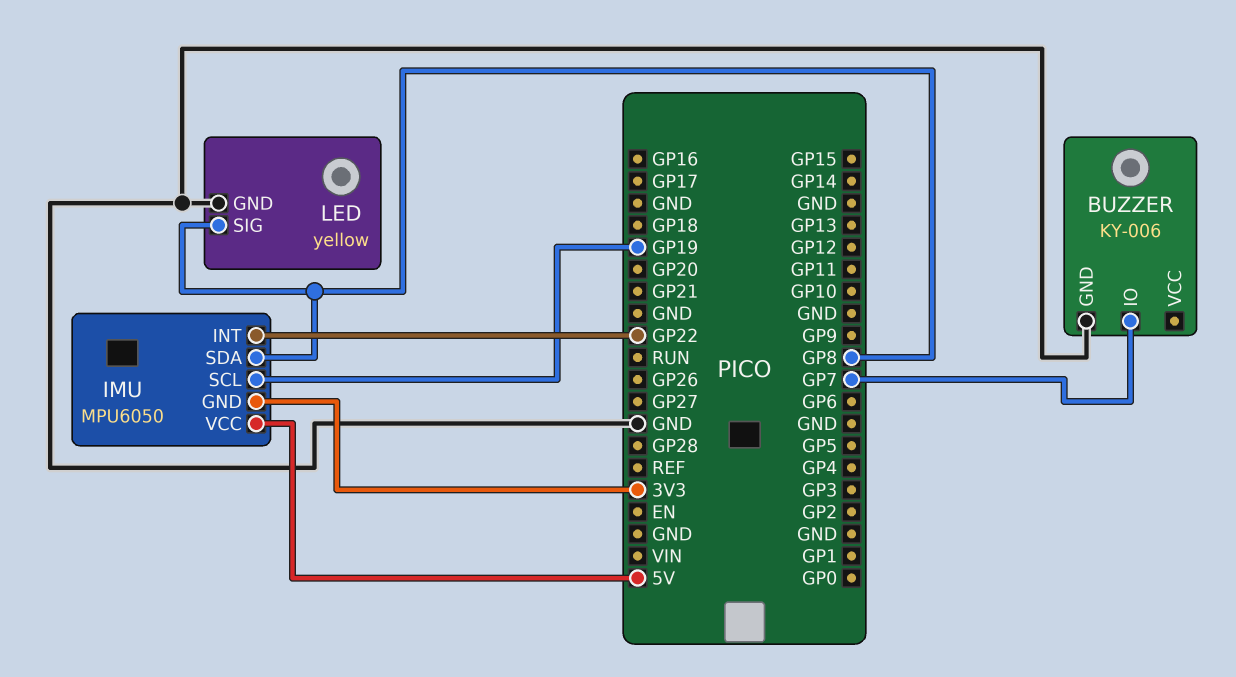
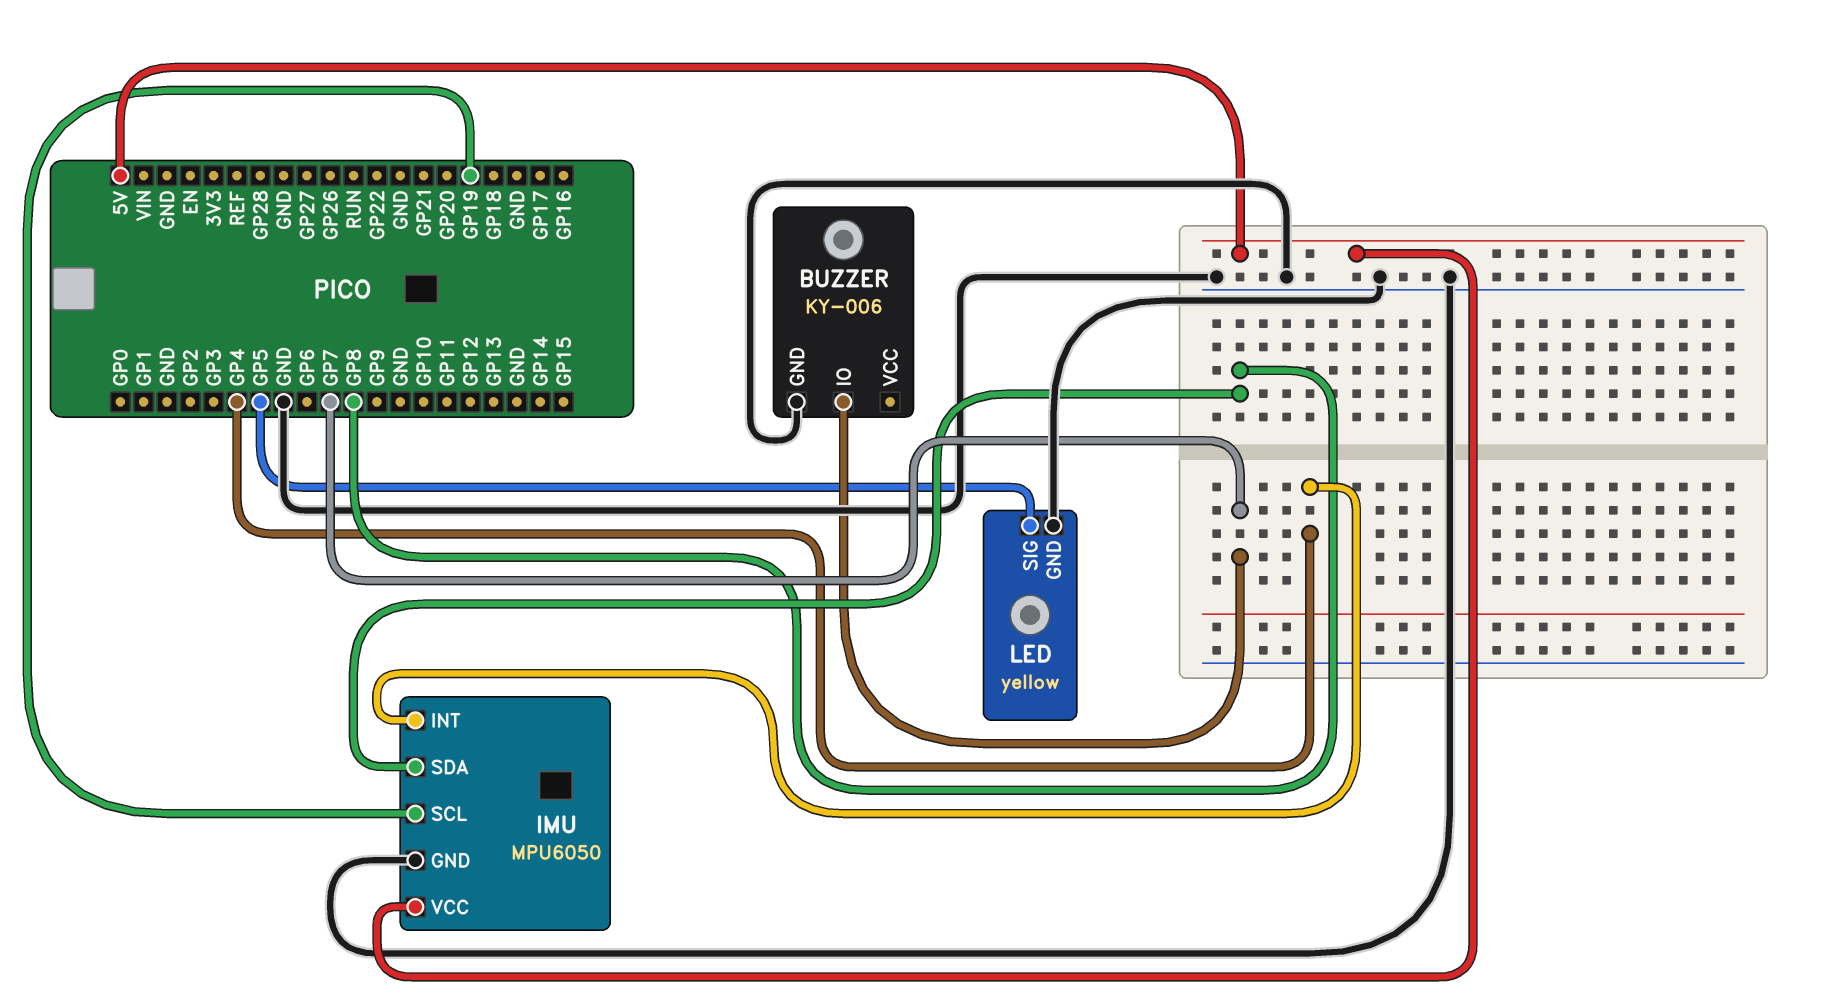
IMU pin GND: 3V3 -> GND
IMU pin INT: GP22 -> GP4
LED pin SIG: GP8 -> GP5

